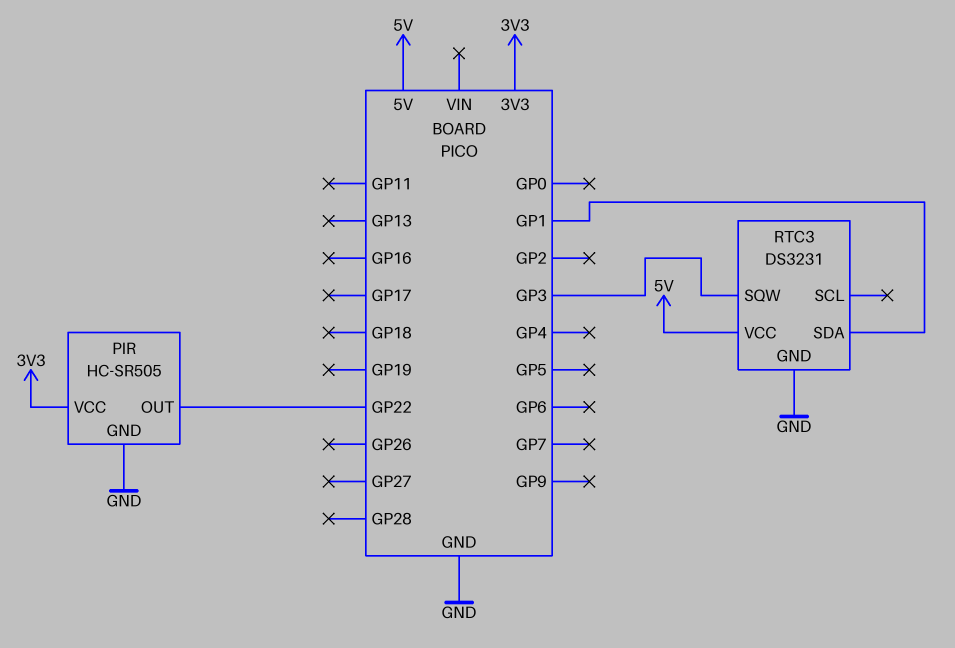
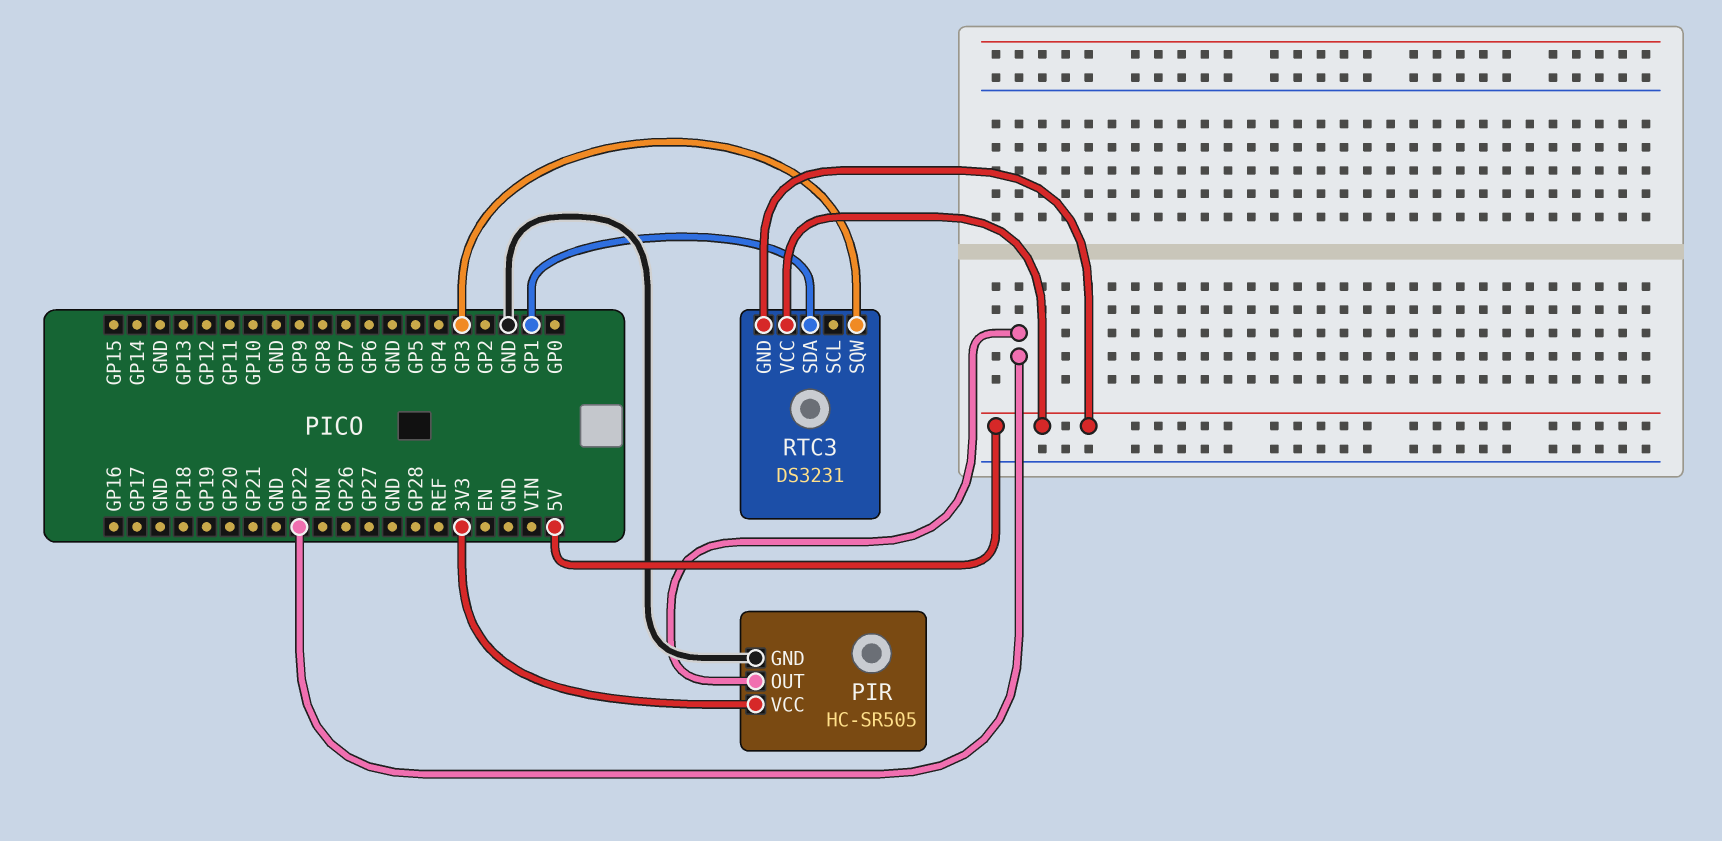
RTC3 pin GND: GND -> 5V

